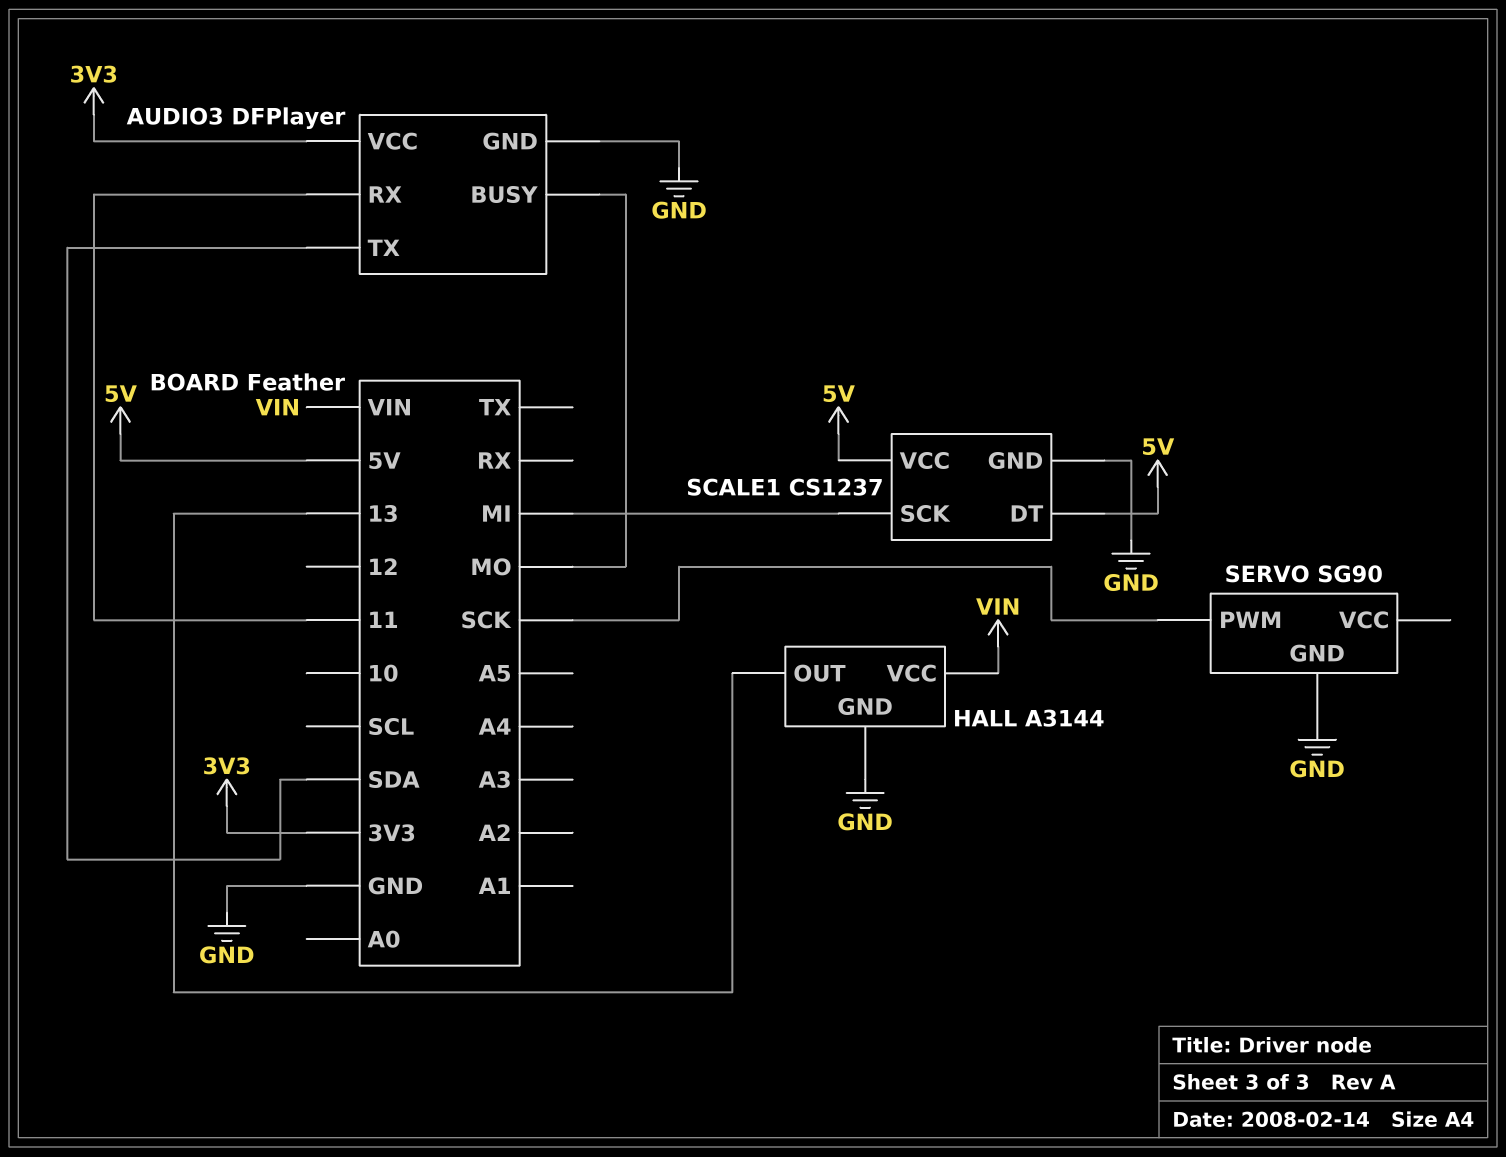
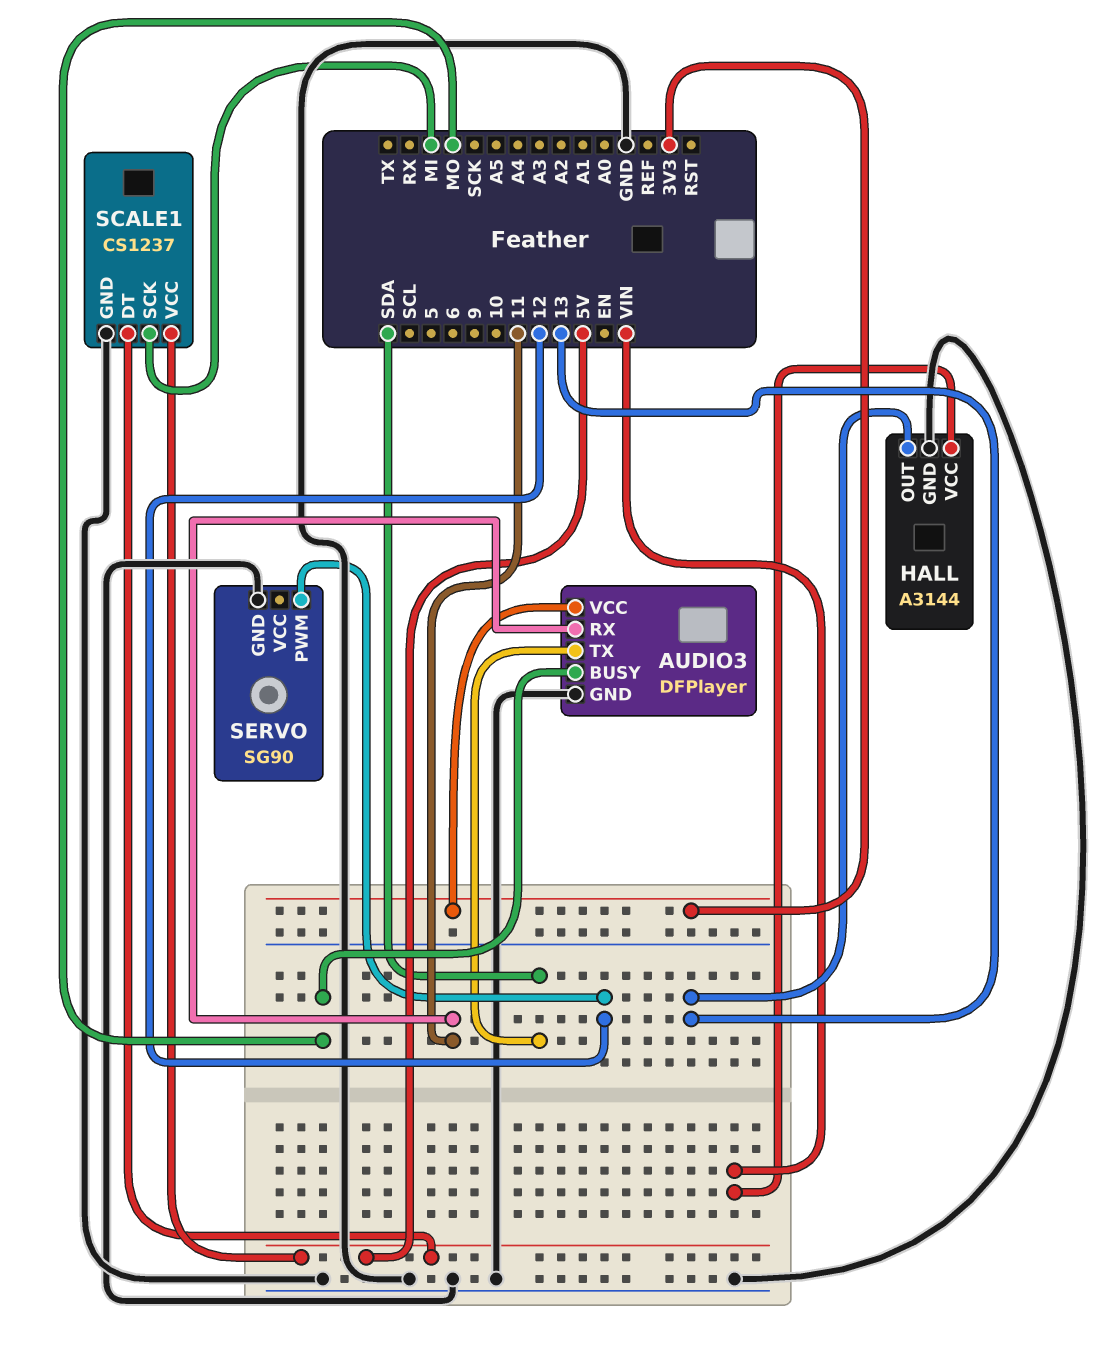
SERVO pin PWM: SCK -> 12

